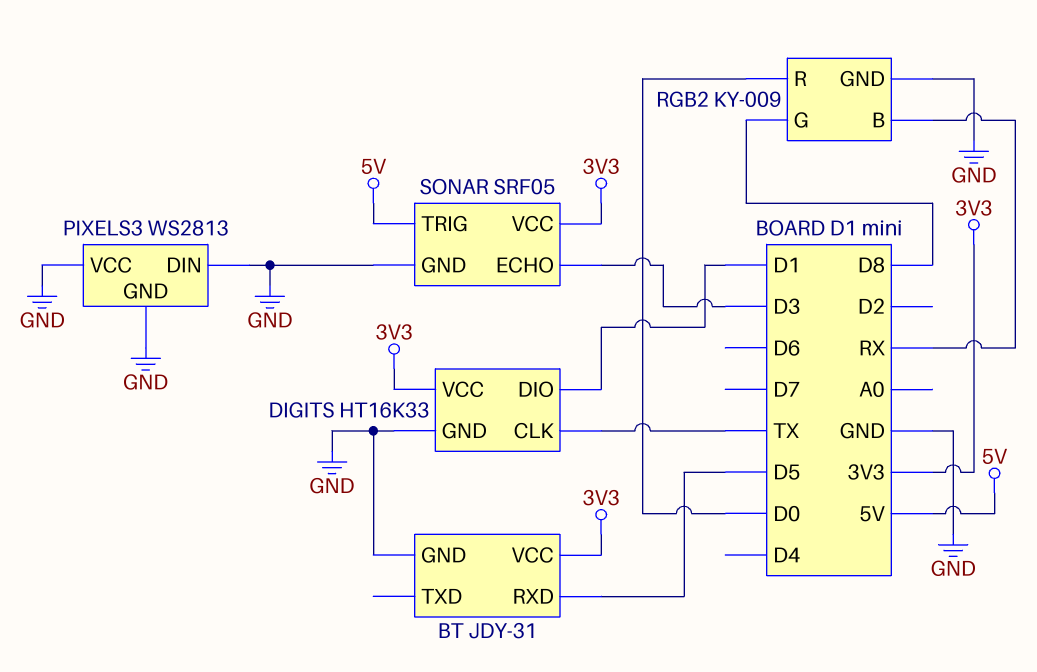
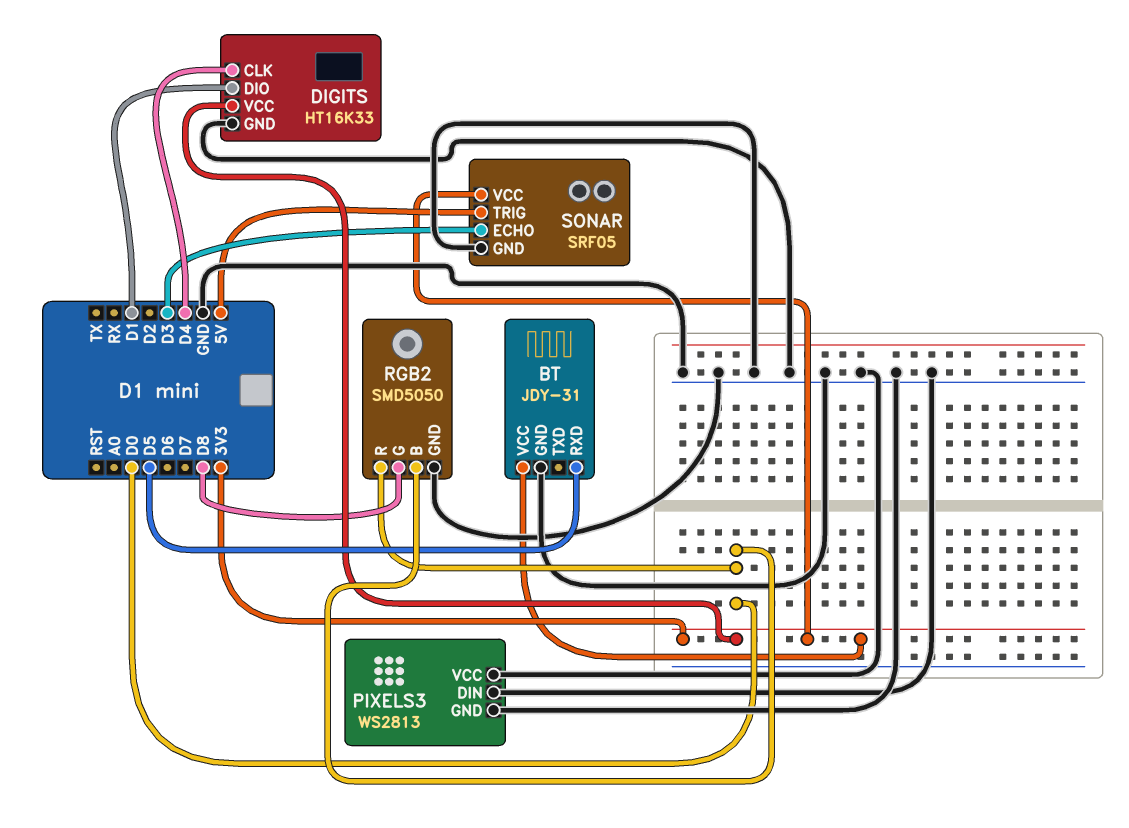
DIGITS pin CLK: TX -> D4
RGB2: KY-009 -> SMD5050
RGB2 pin B: RX -> D0

